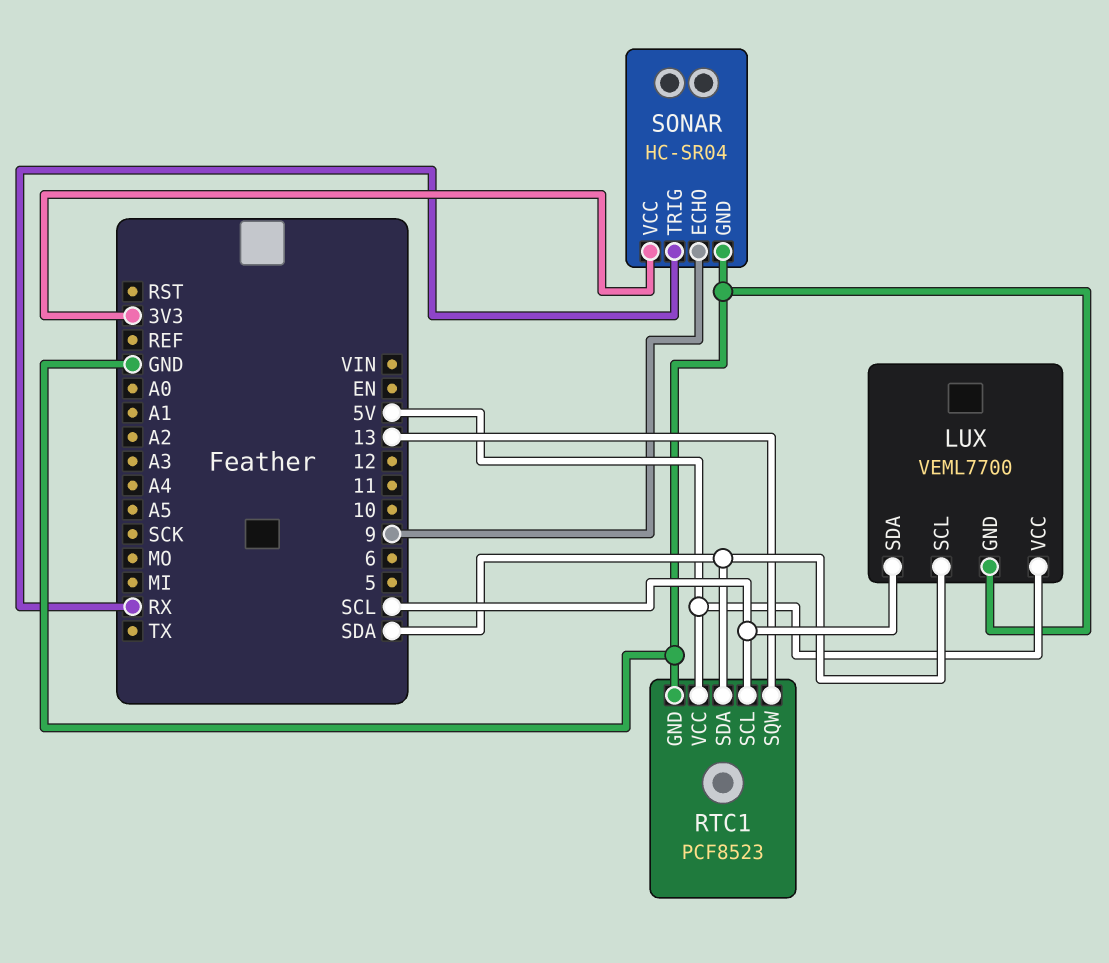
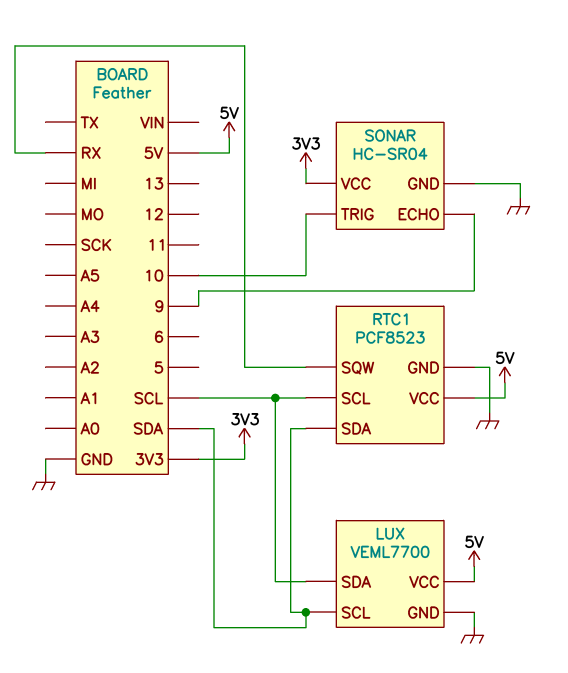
RTC1 pin SQW: 13 -> RX
SONAR pin TRIG: RX -> 10

